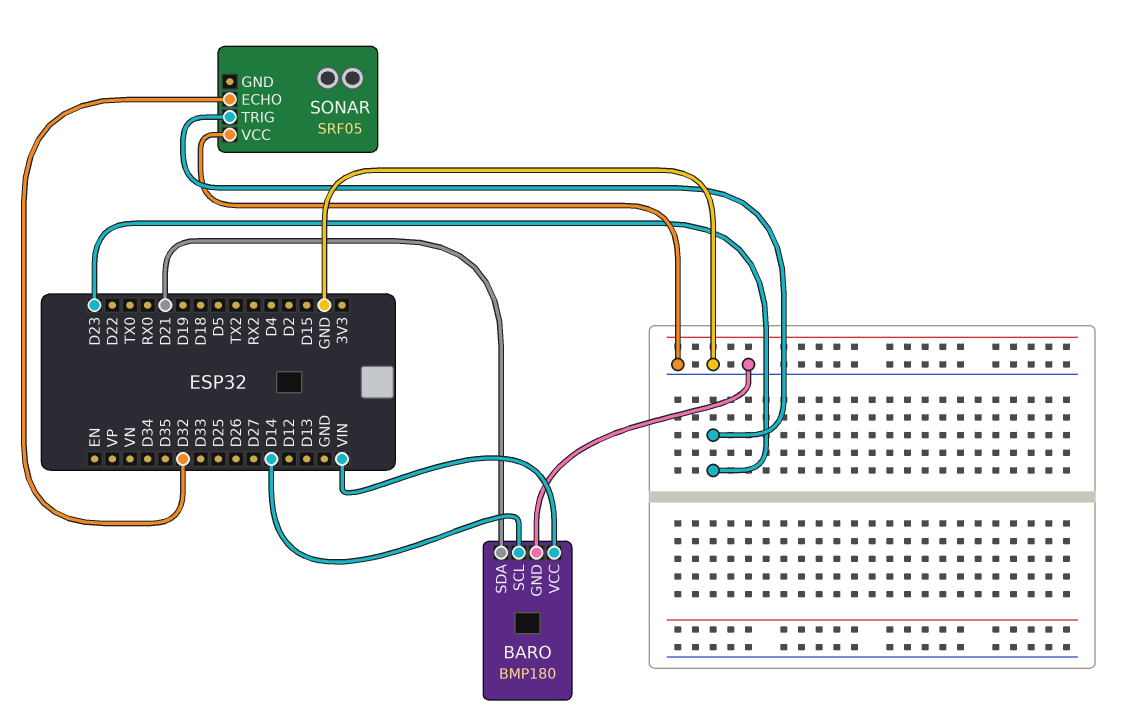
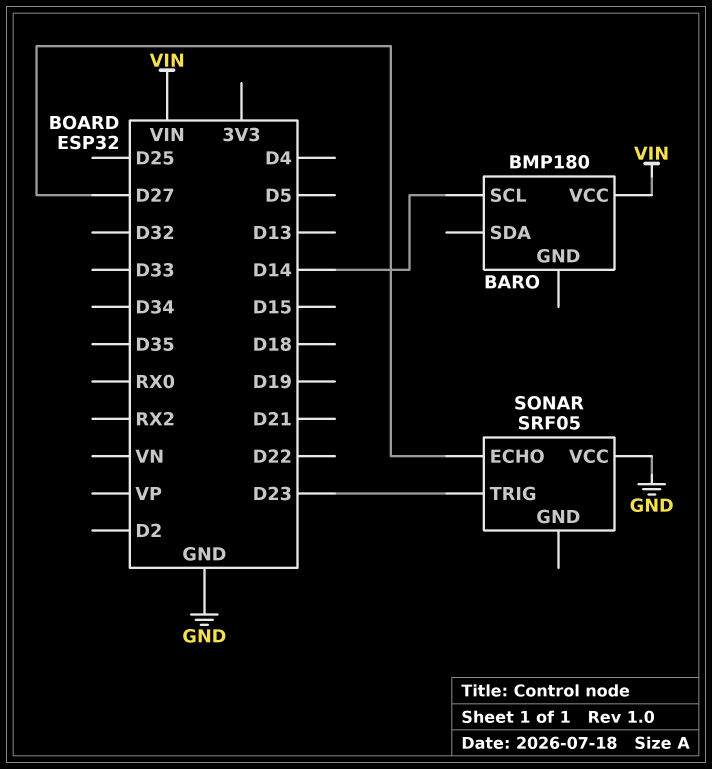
BARO pin GND: GND -> none
BARO pin SDA: D21 -> none
SONAR pin ECHO: D32 -> D27

